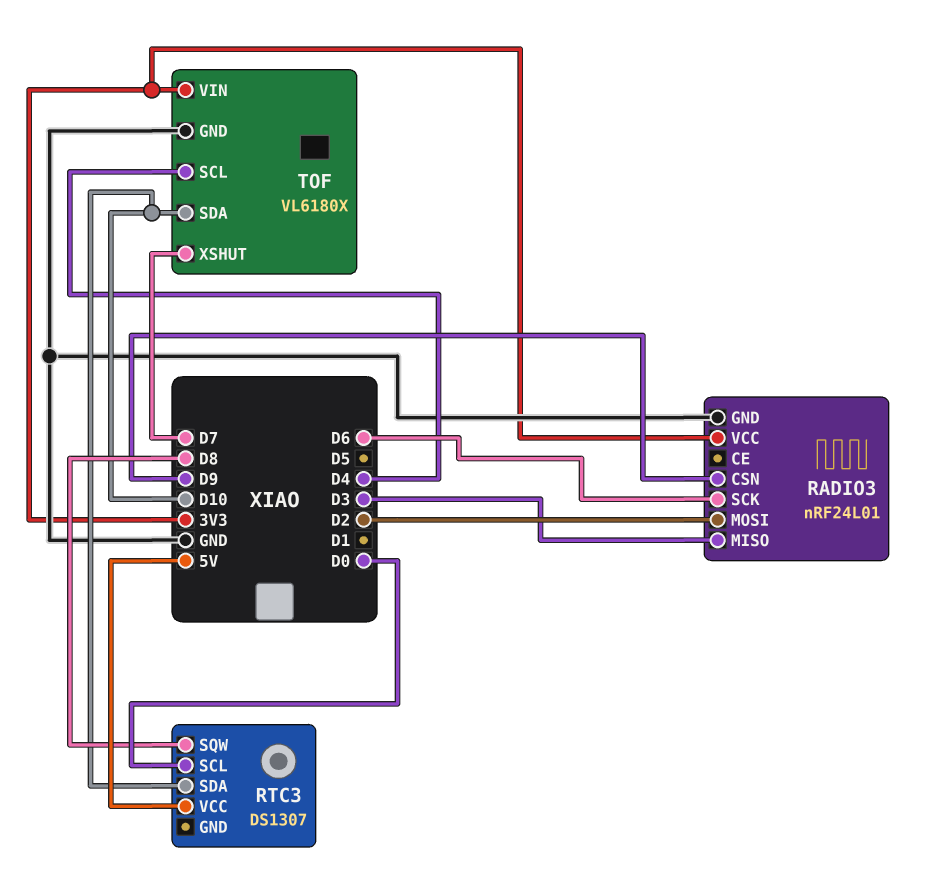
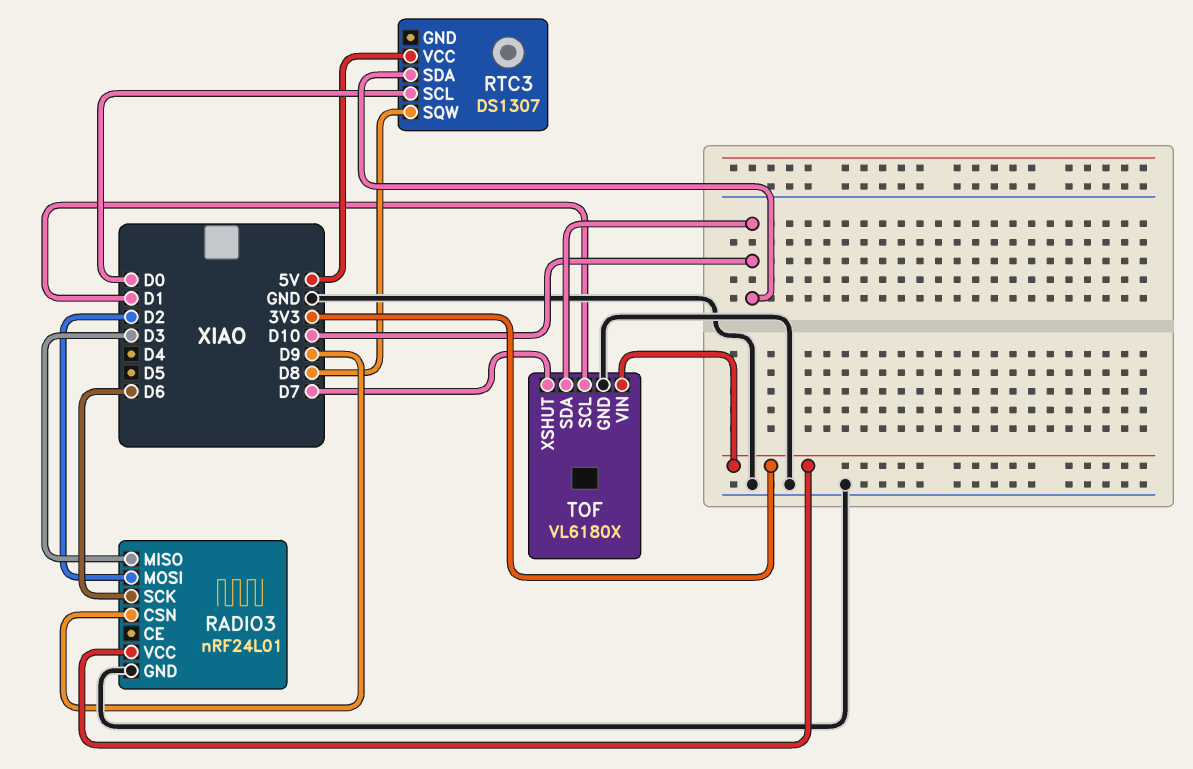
TOF pin SCL: D4 -> D1

